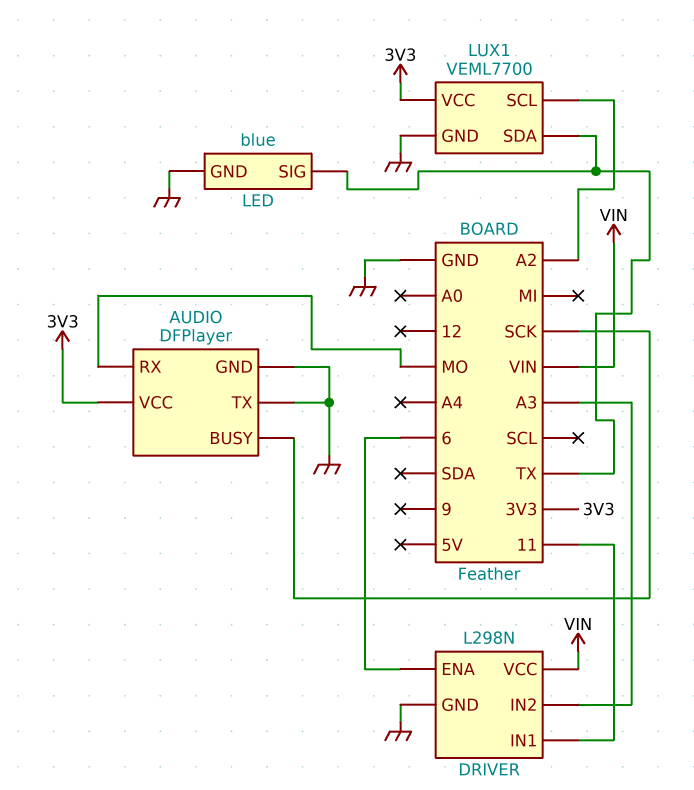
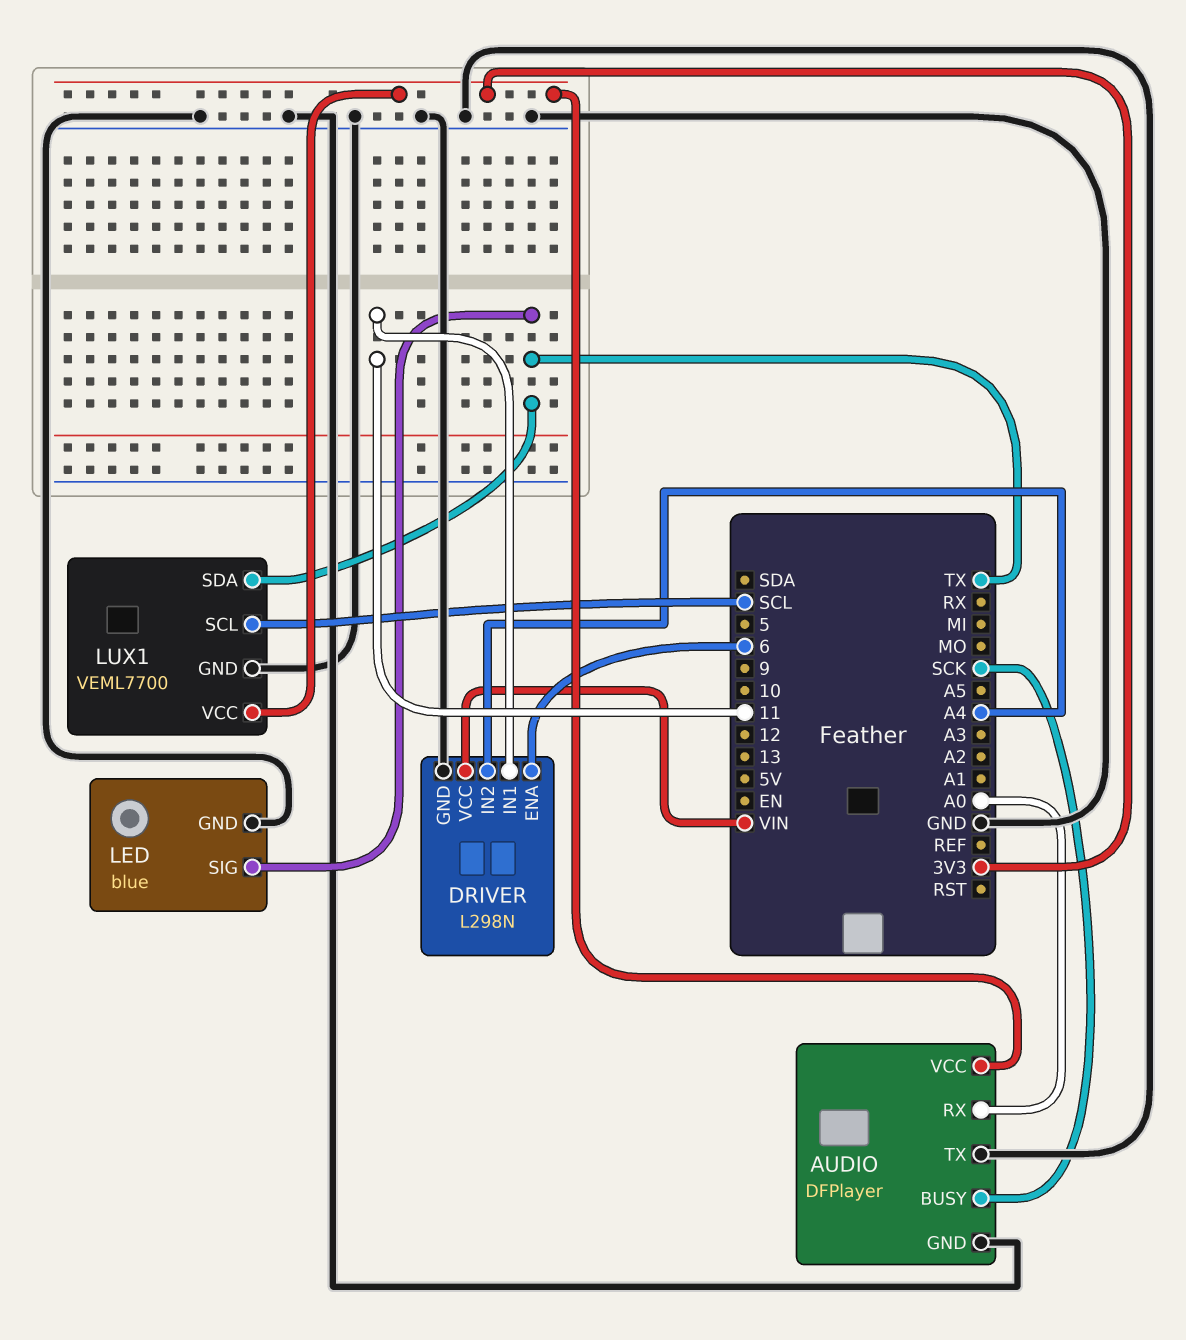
AUDIO pin RX: MO -> A0
DRIVER pin IN2: A3 -> A4
LUX1 pin SCL: A2 -> SCL

